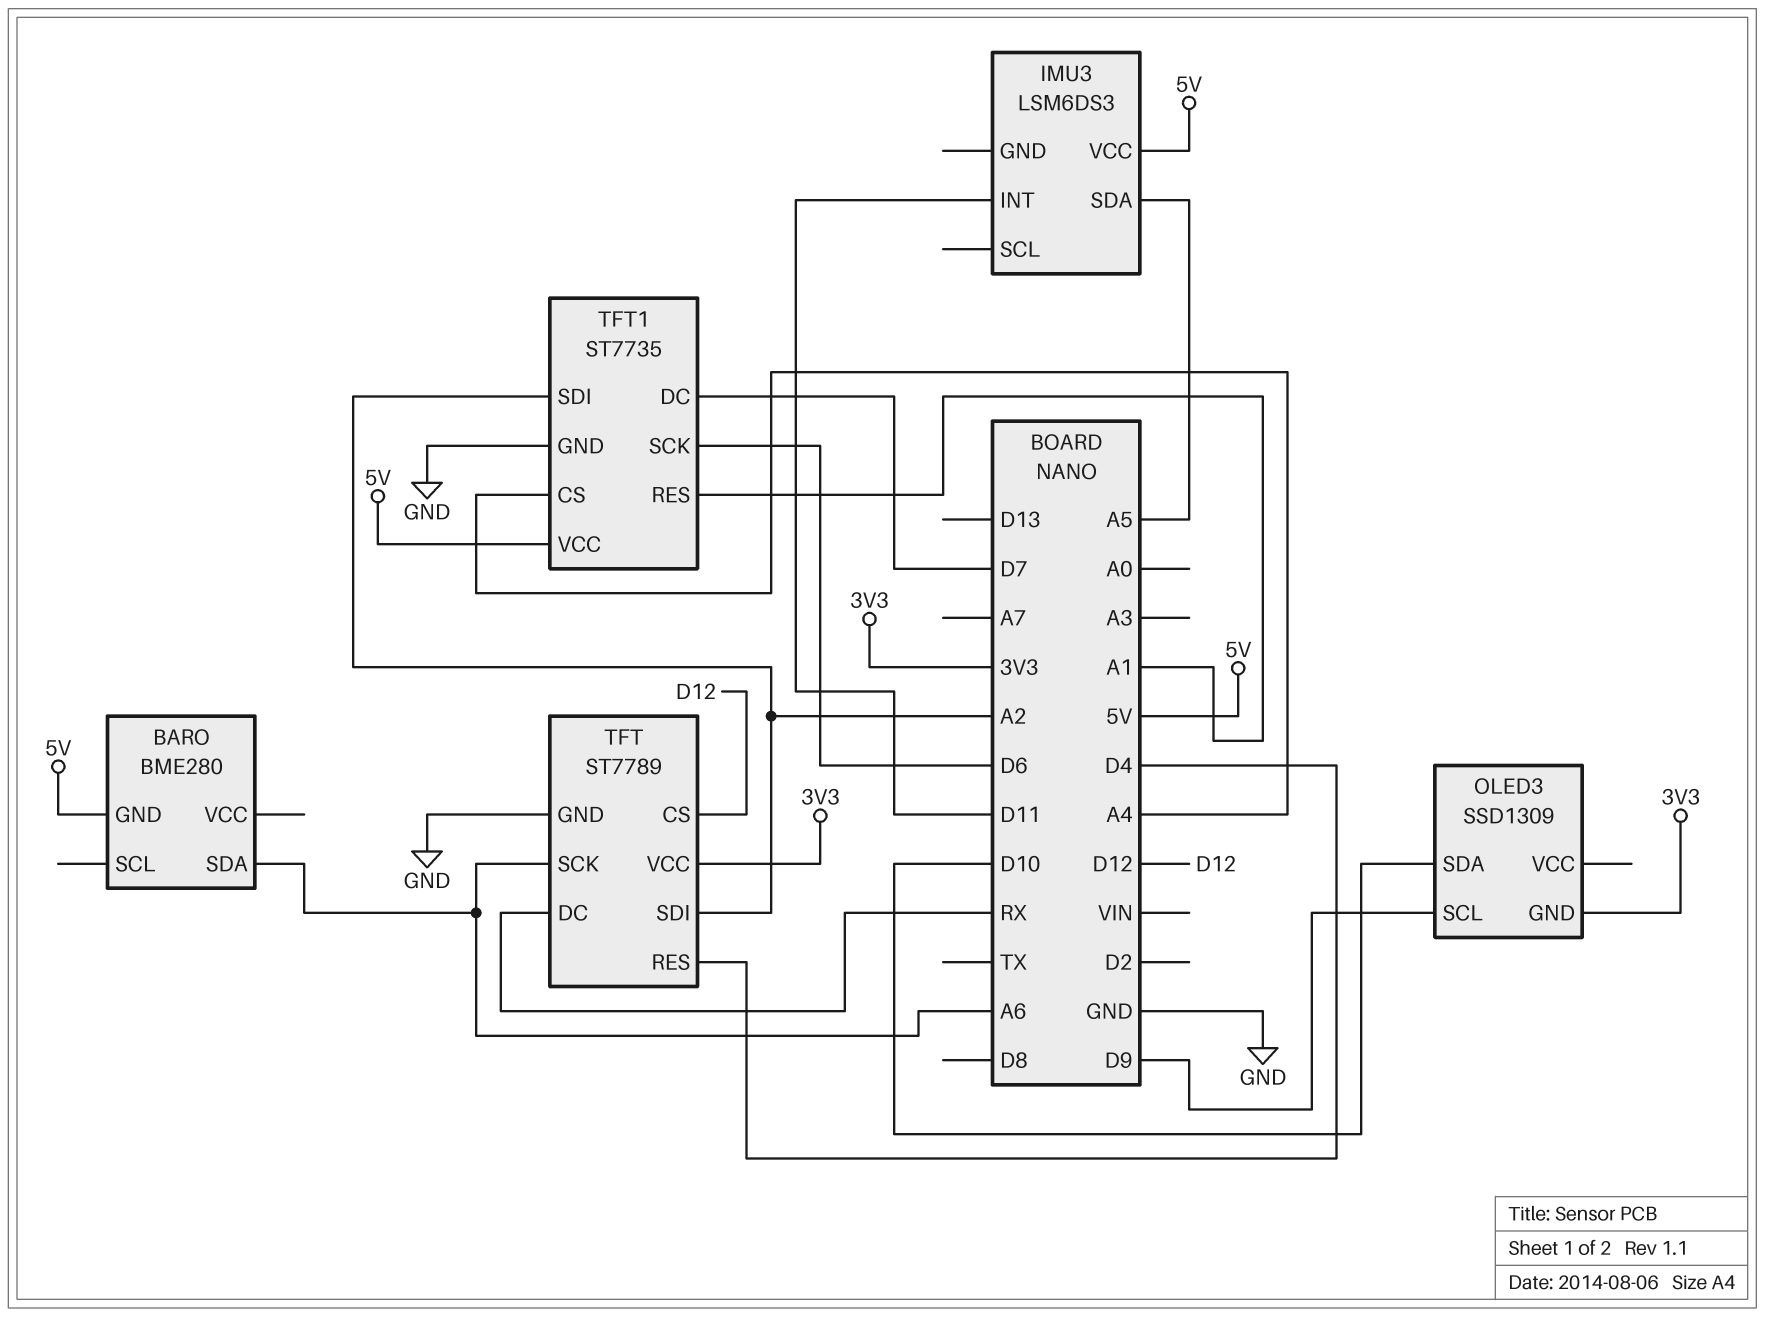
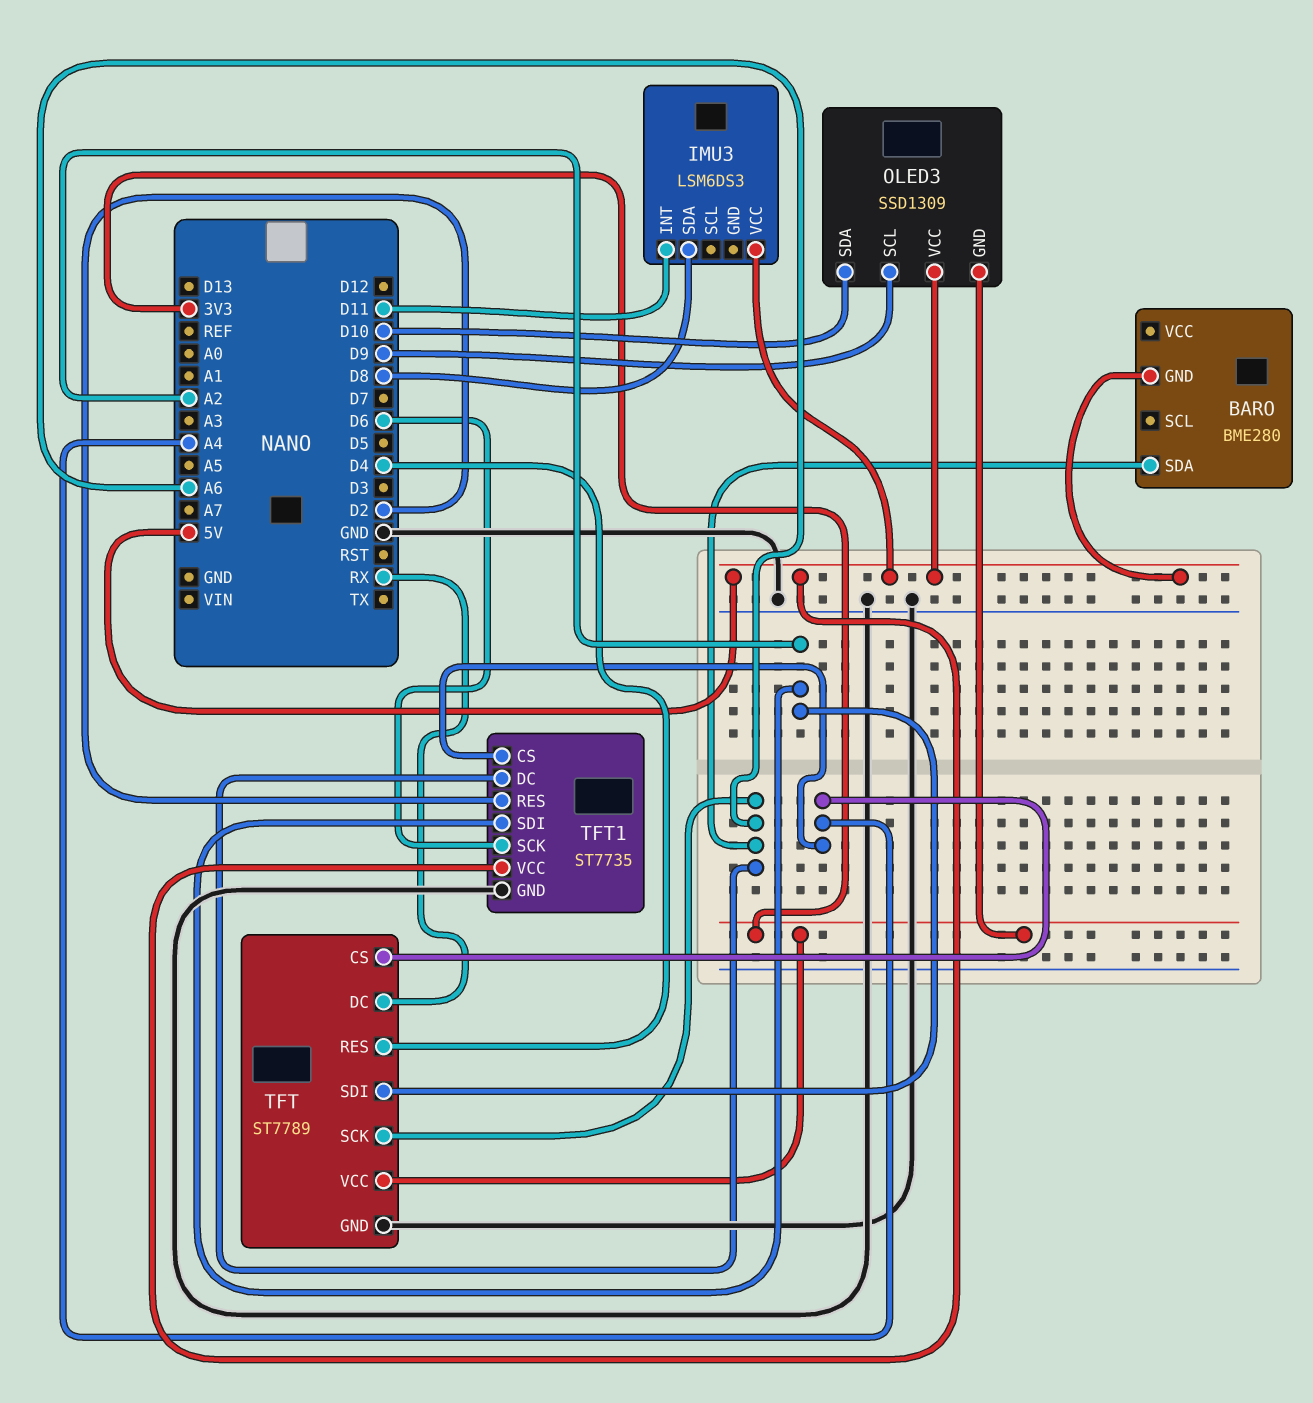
IMU3 pin SDA: A5 -> D8
OLED3 pin VCC: none -> 5V
TFT pin CS: D12 -> A4
TFT1 pin DC: D7 -> A6
TFT1 pin RES: A1 -> D2

